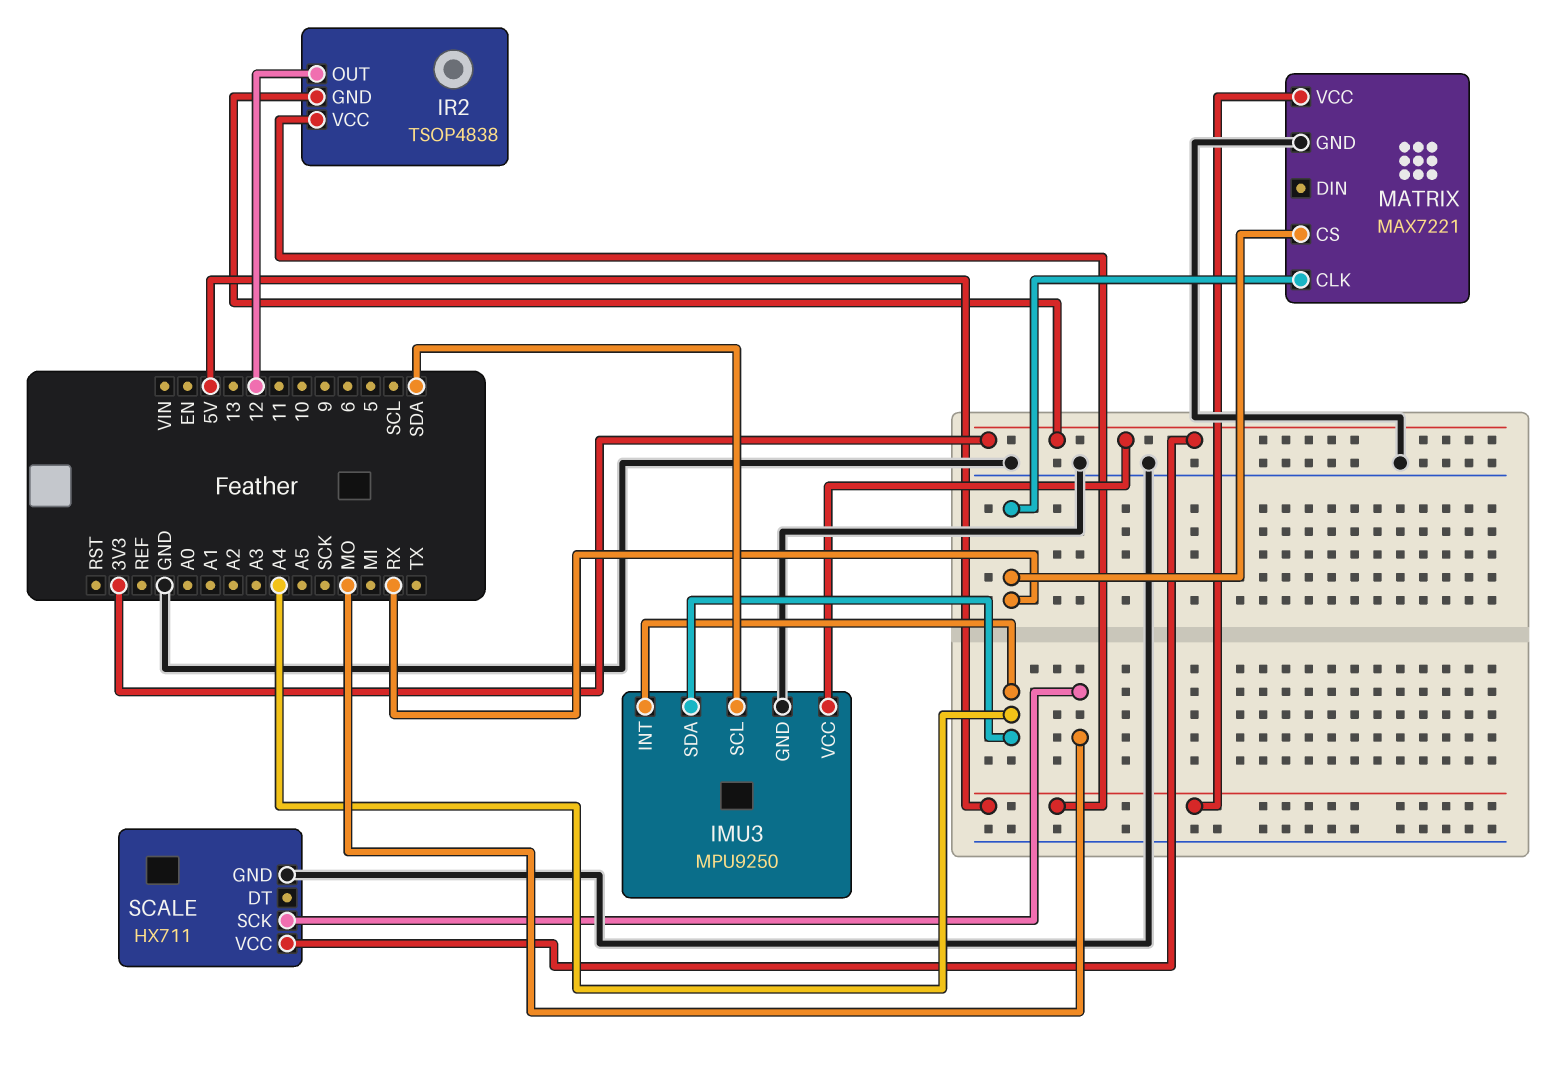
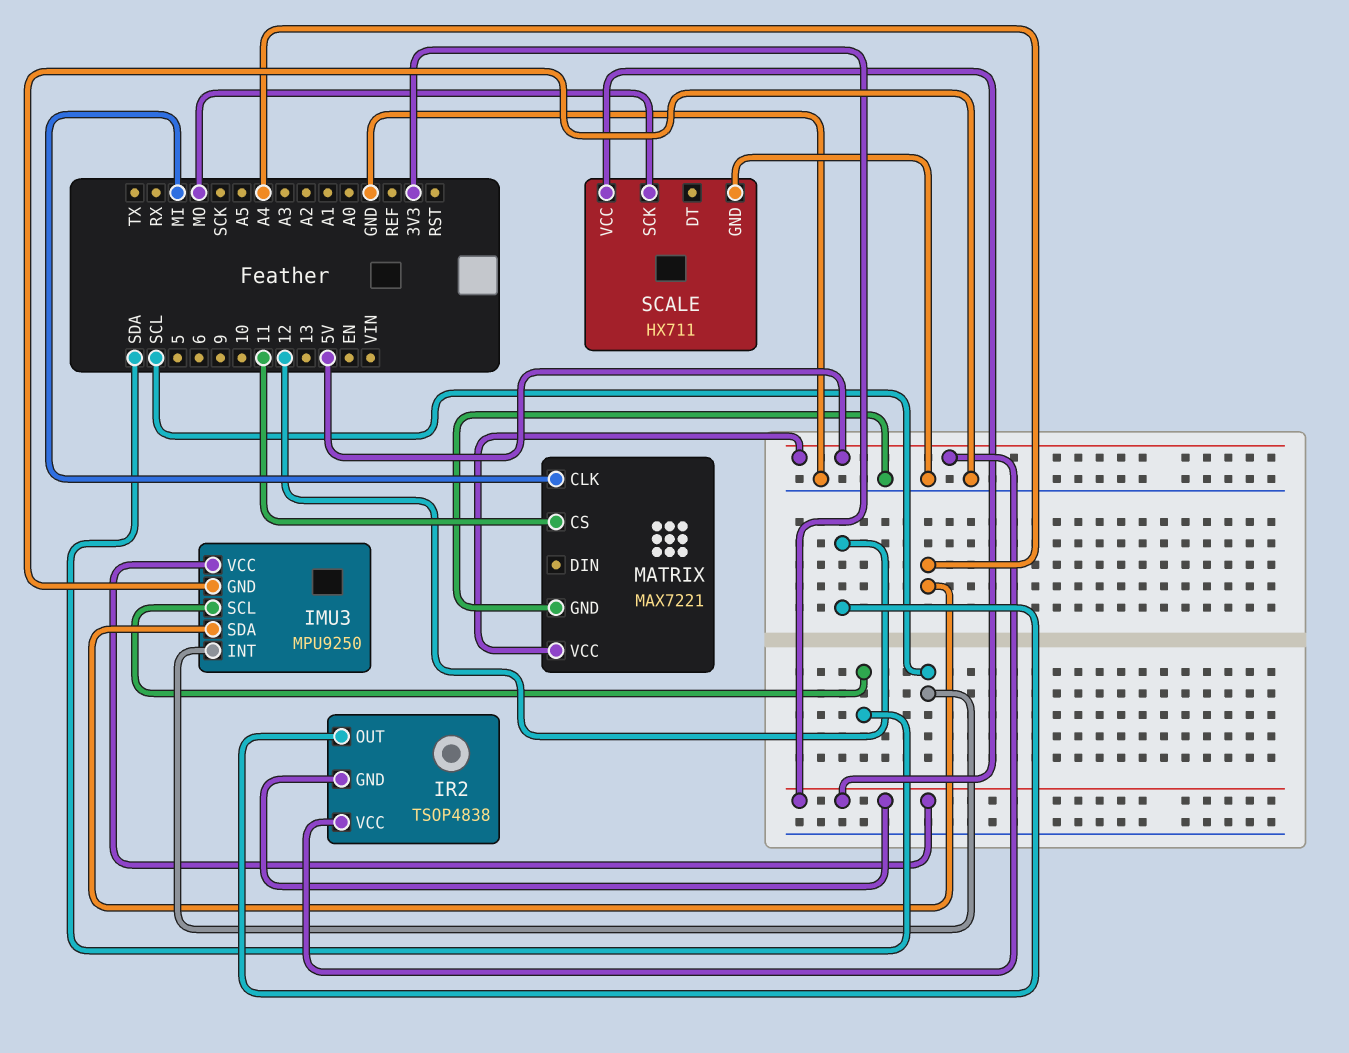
IMU3 pin INT: A4 -> SCL
MATRIX pin CLK: RX -> MI
MATRIX pin CS: RX -> 11

